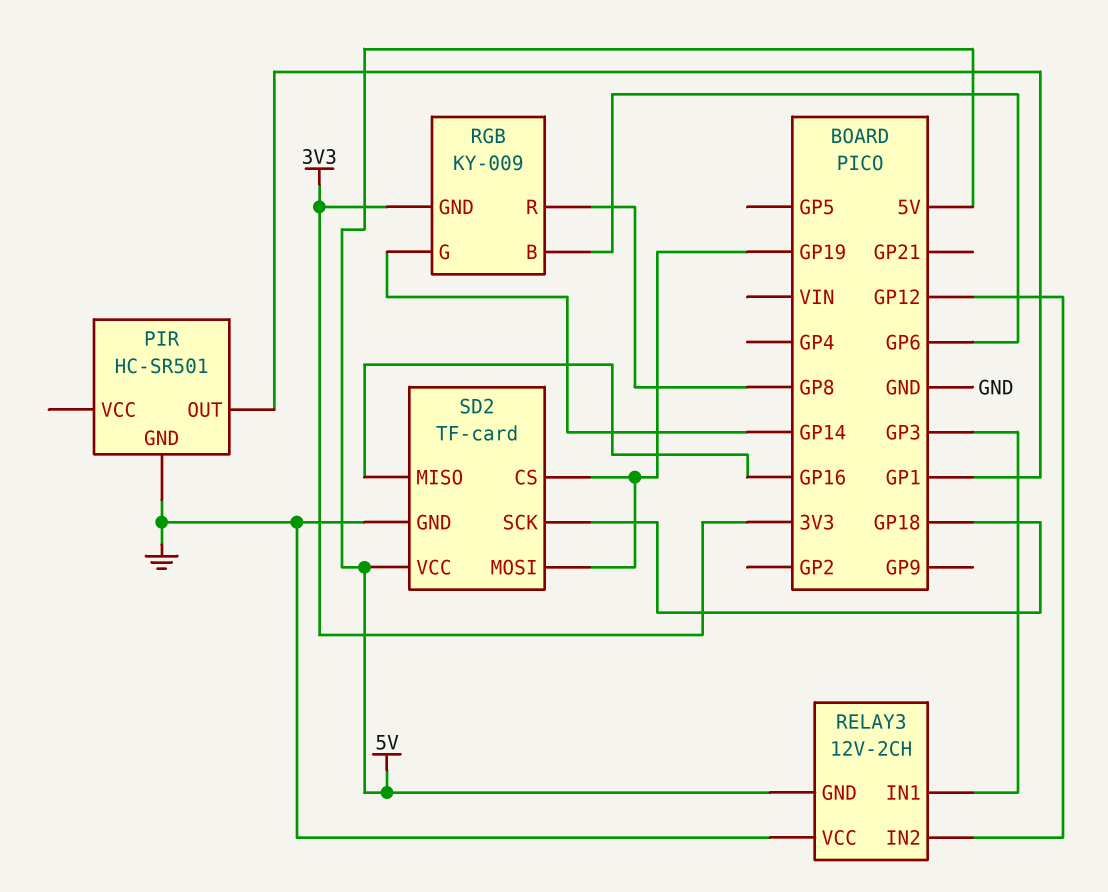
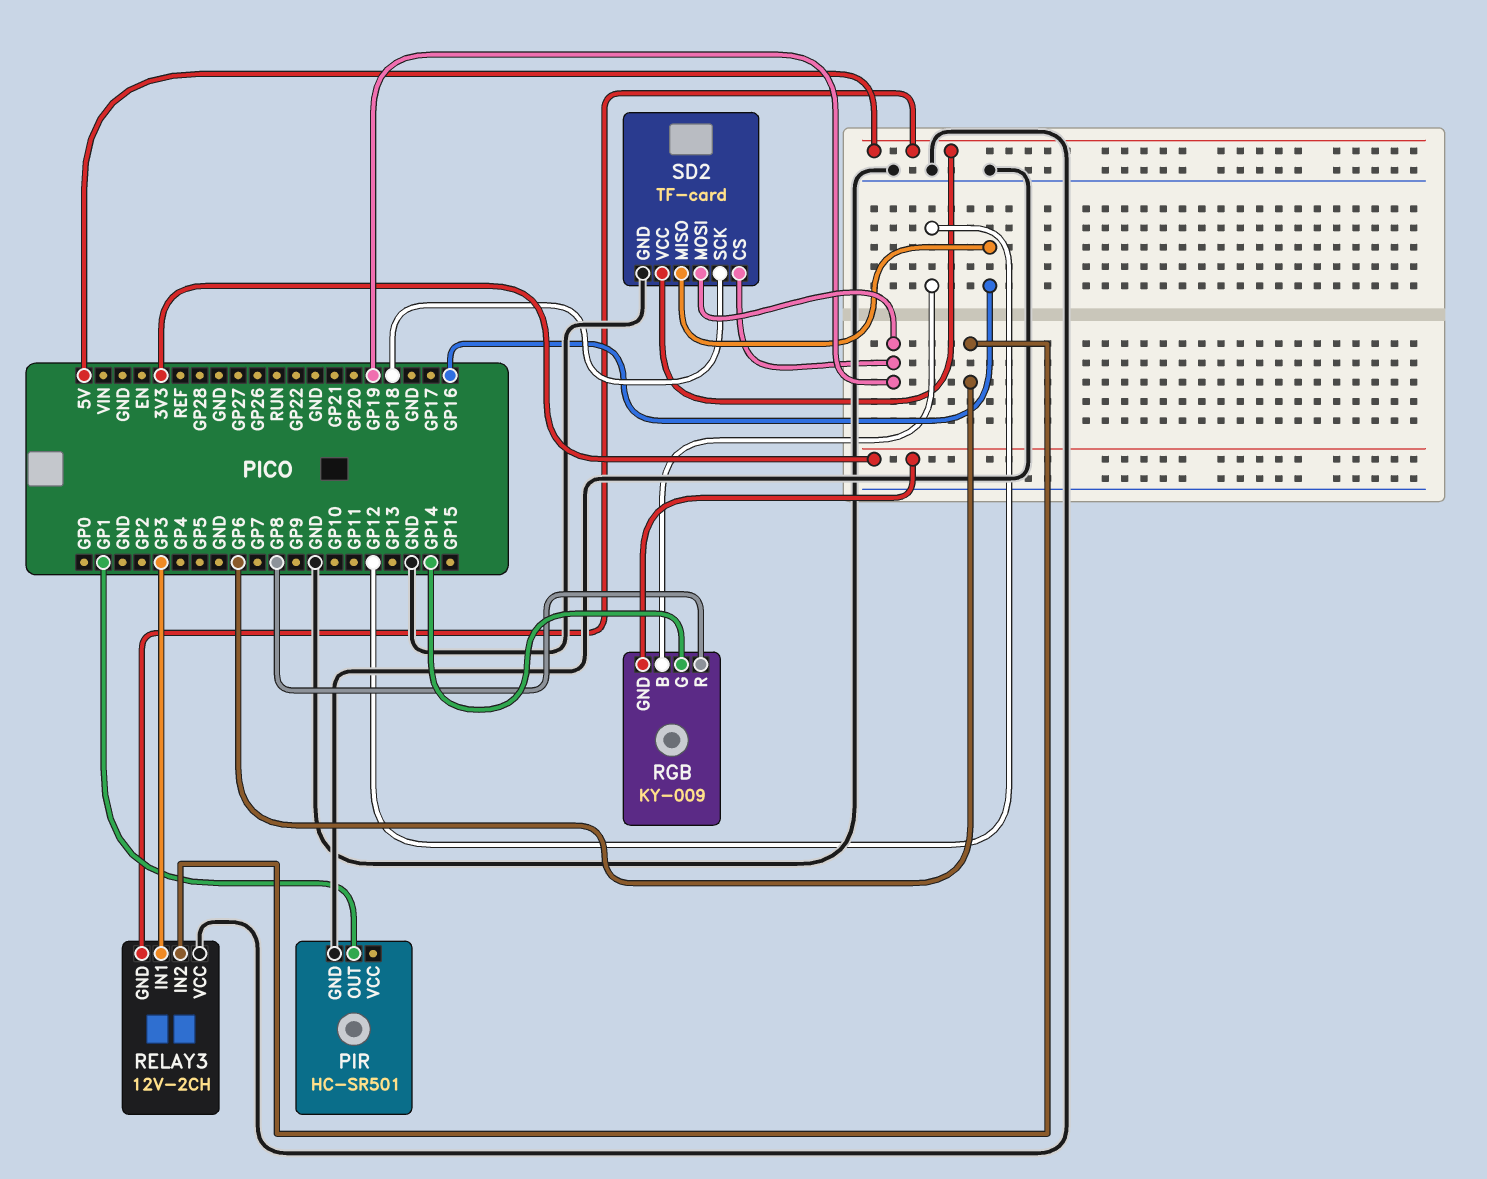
RELAY3 pin IN2: GP12 -> GP6
RGB pin B: GP6 -> GP12

